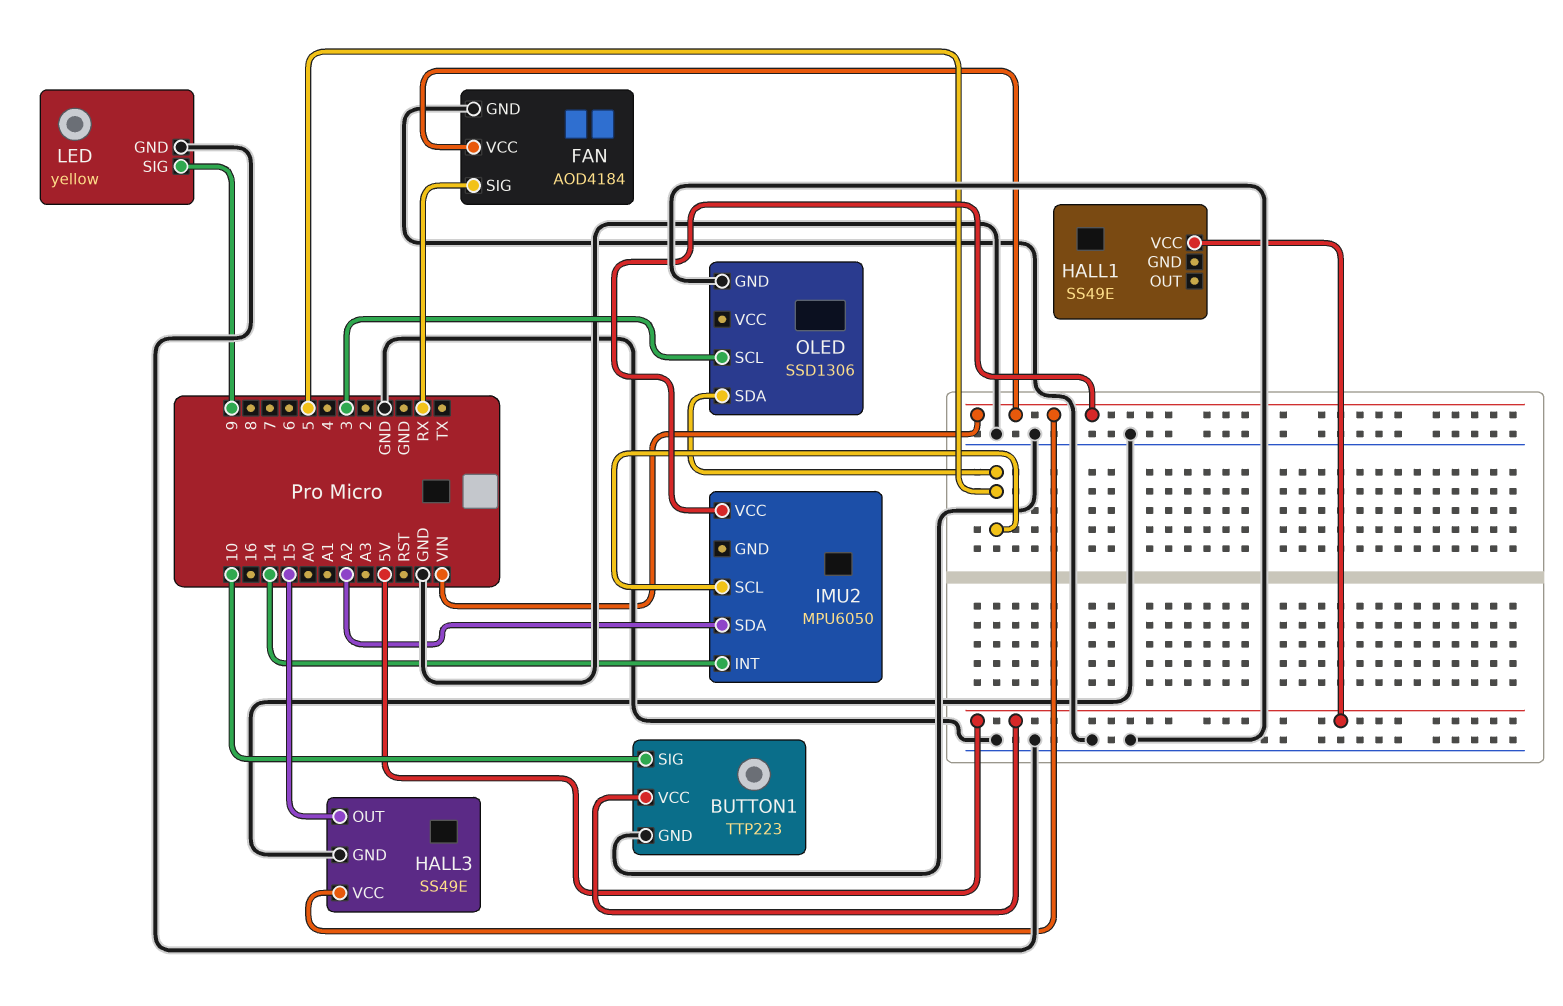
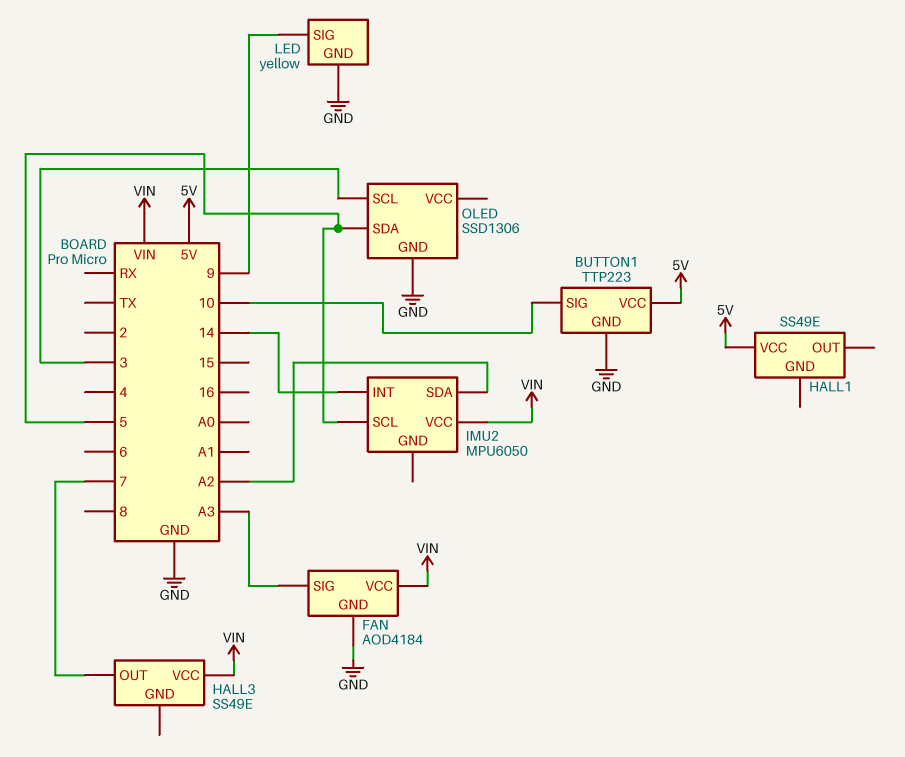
FAN pin SIG: RX -> A3
HALL3 pin GND: GND -> none
HALL3 pin OUT: 15 -> 7

